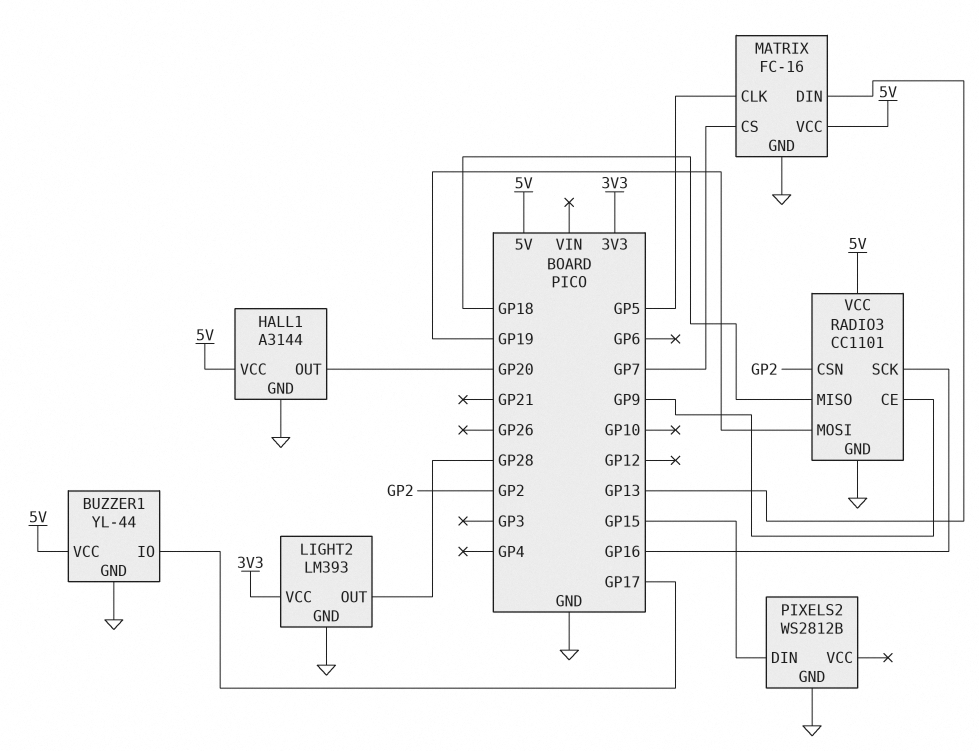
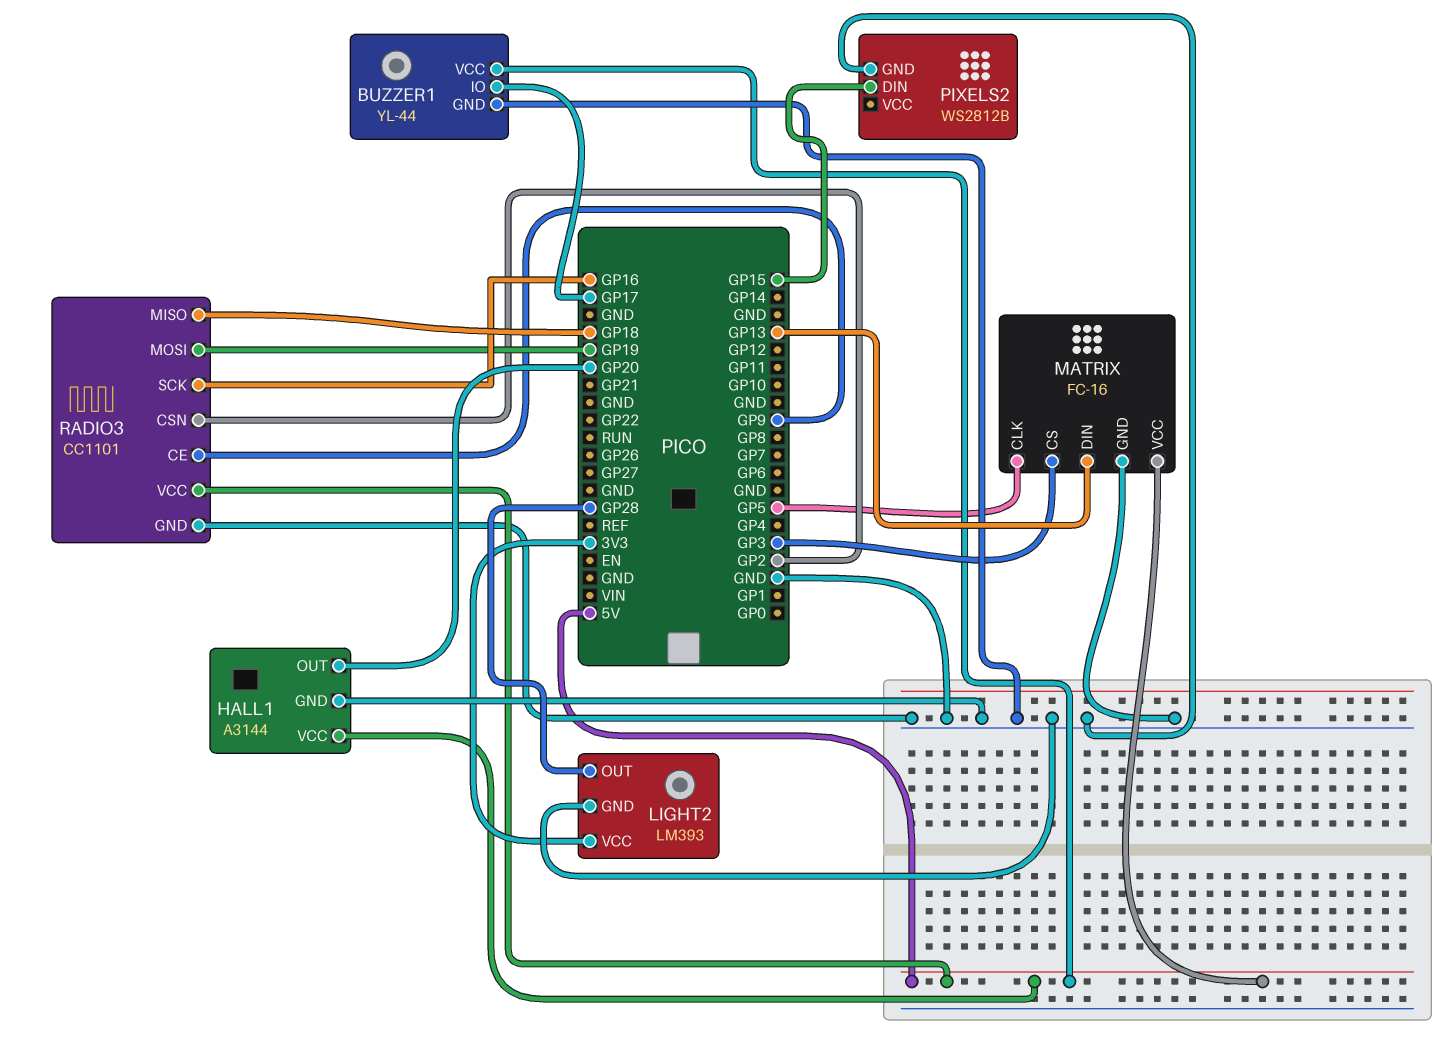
MATRIX pin CS: GP7 -> GP3

